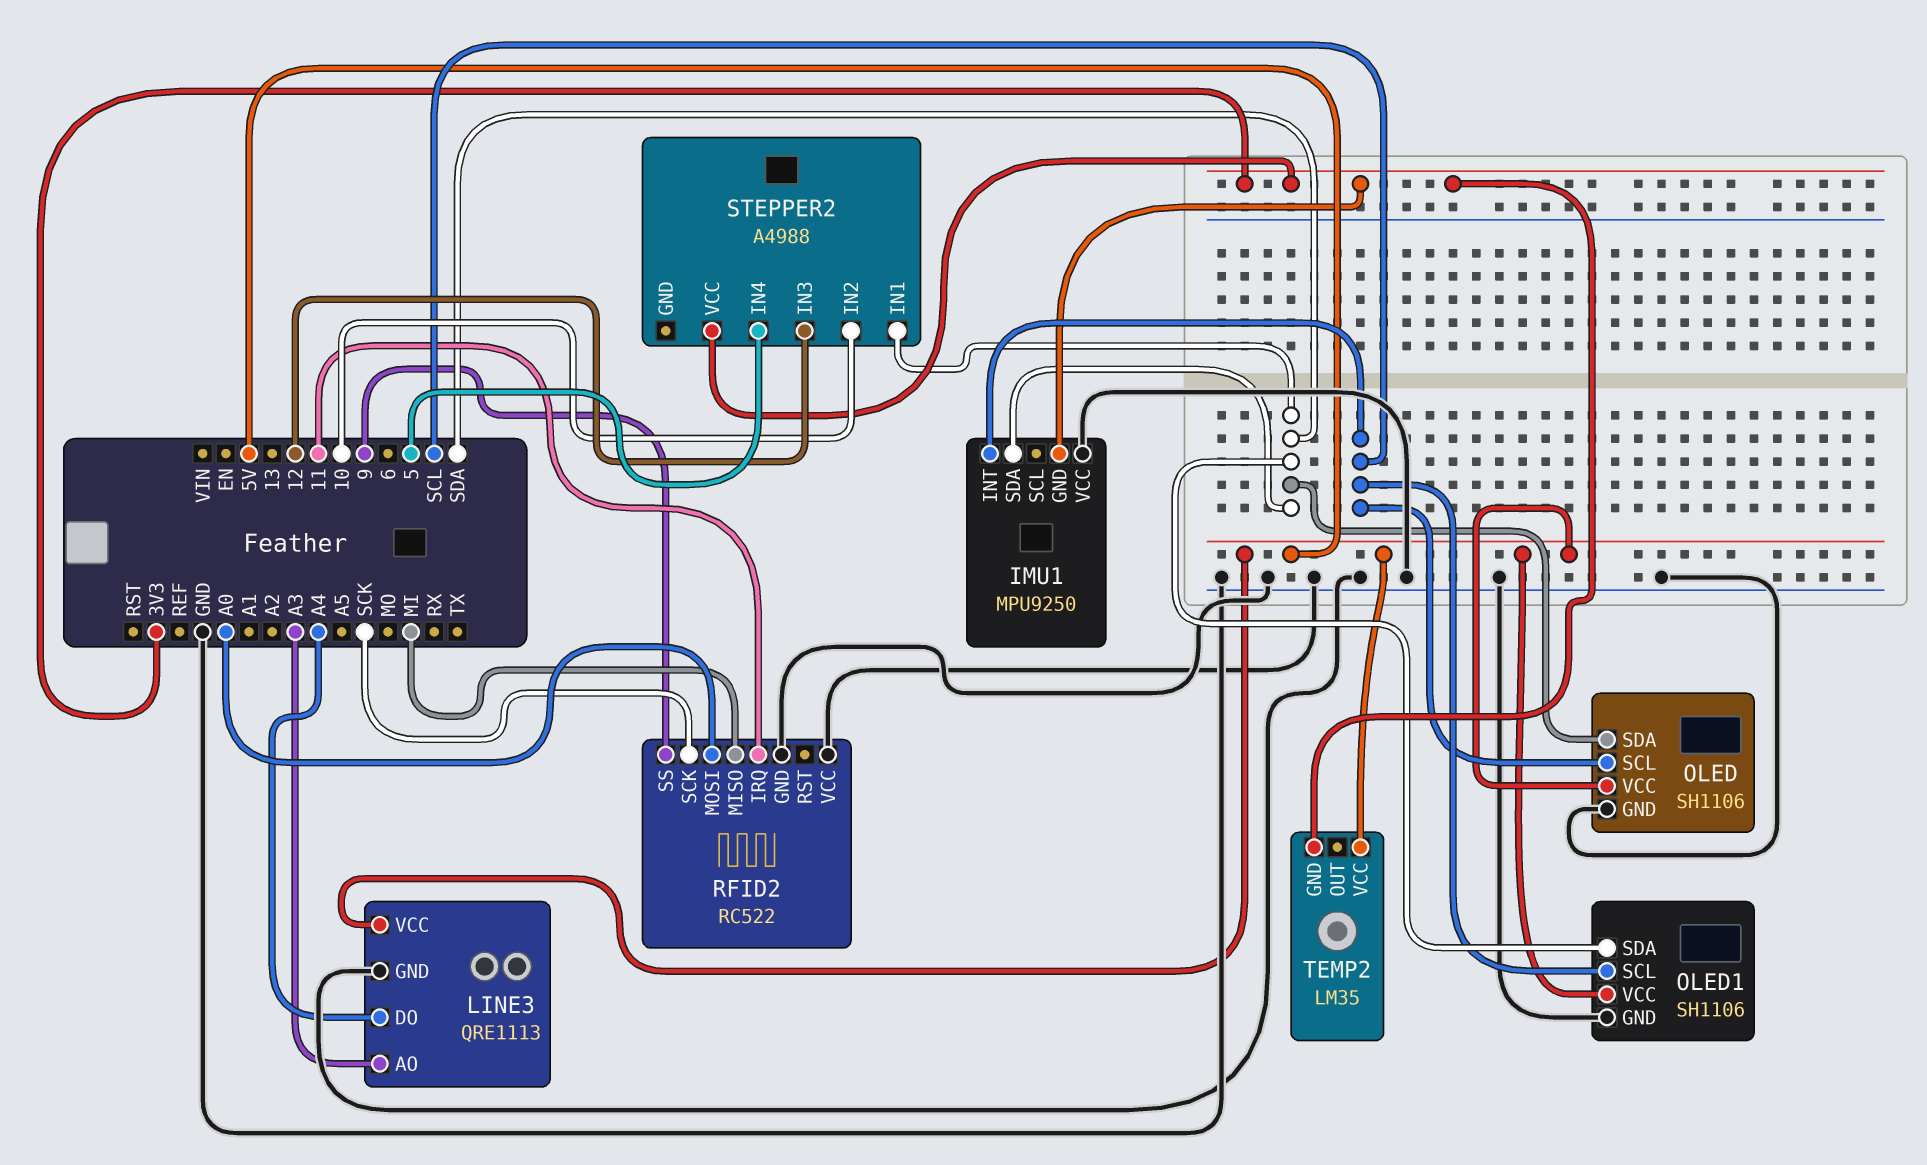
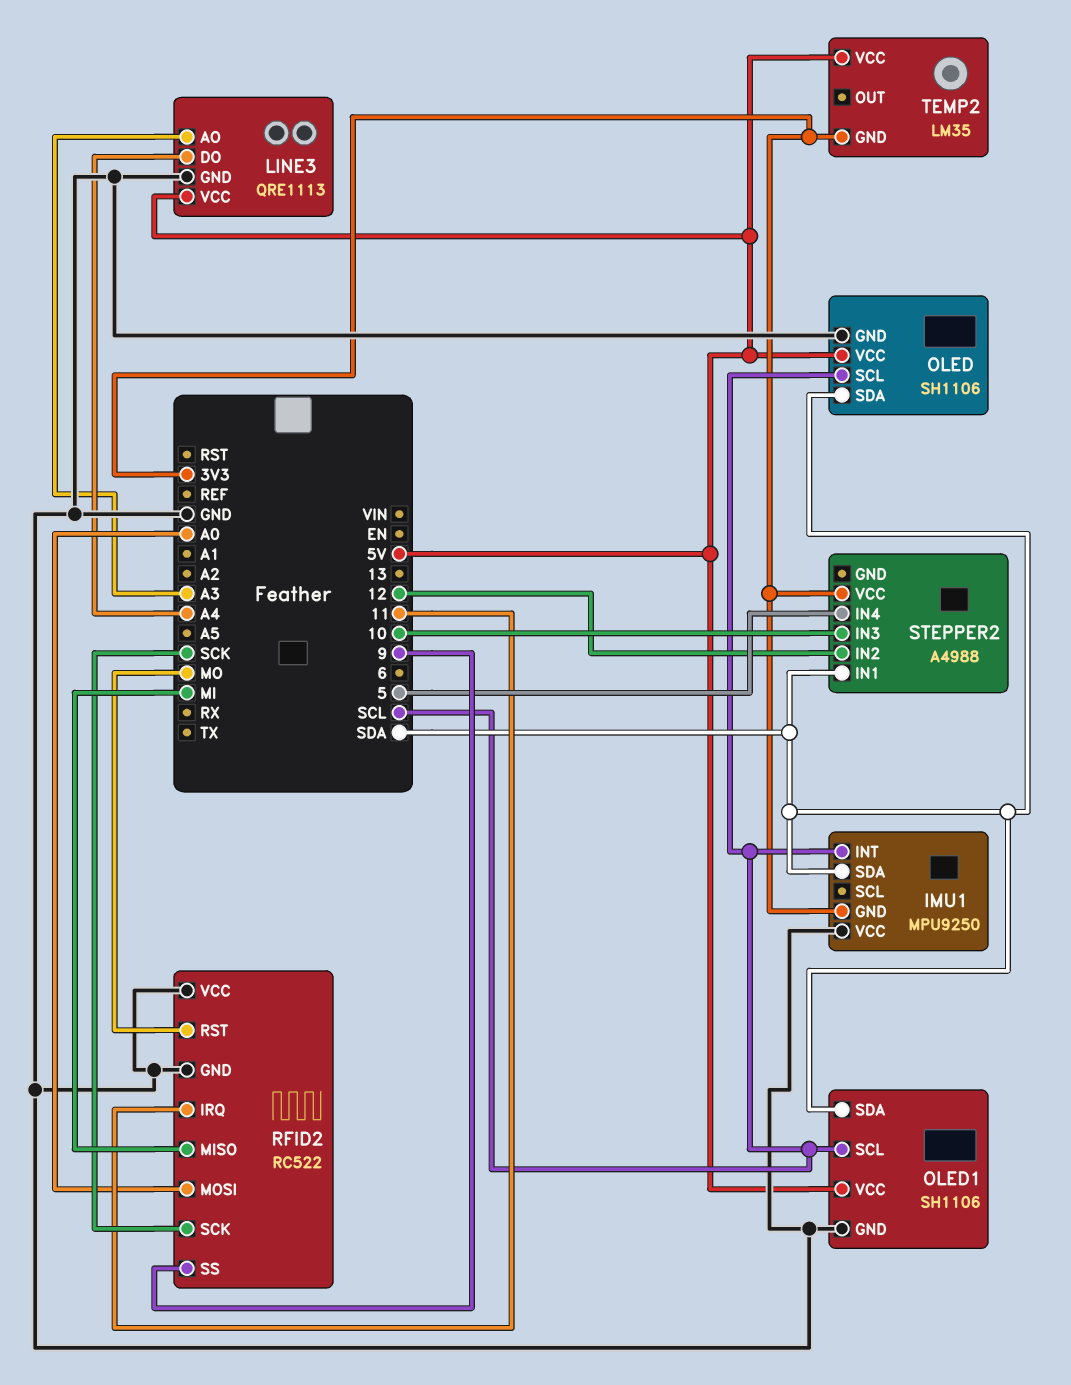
RFID2 pin RST: none -> MO
STEPPER2 pin IN2: 10 -> 12
STEPPER2 pin IN3: 12 -> 10

